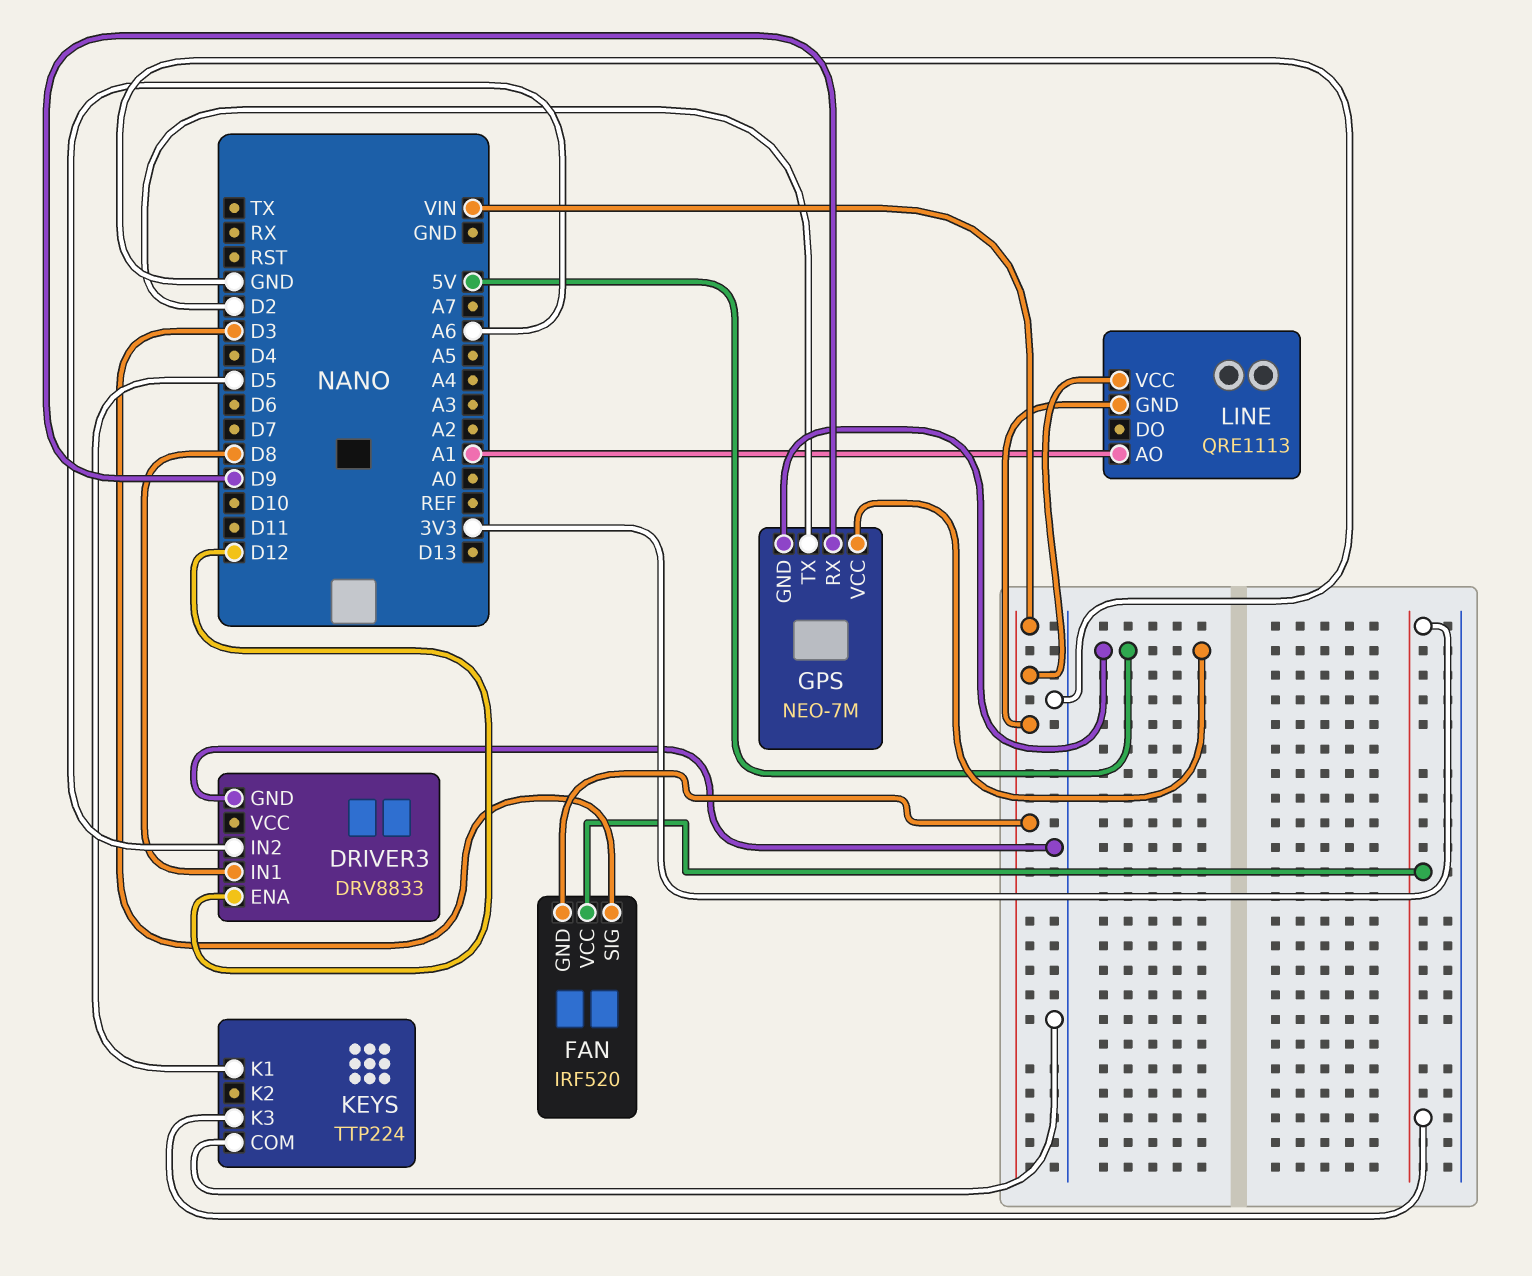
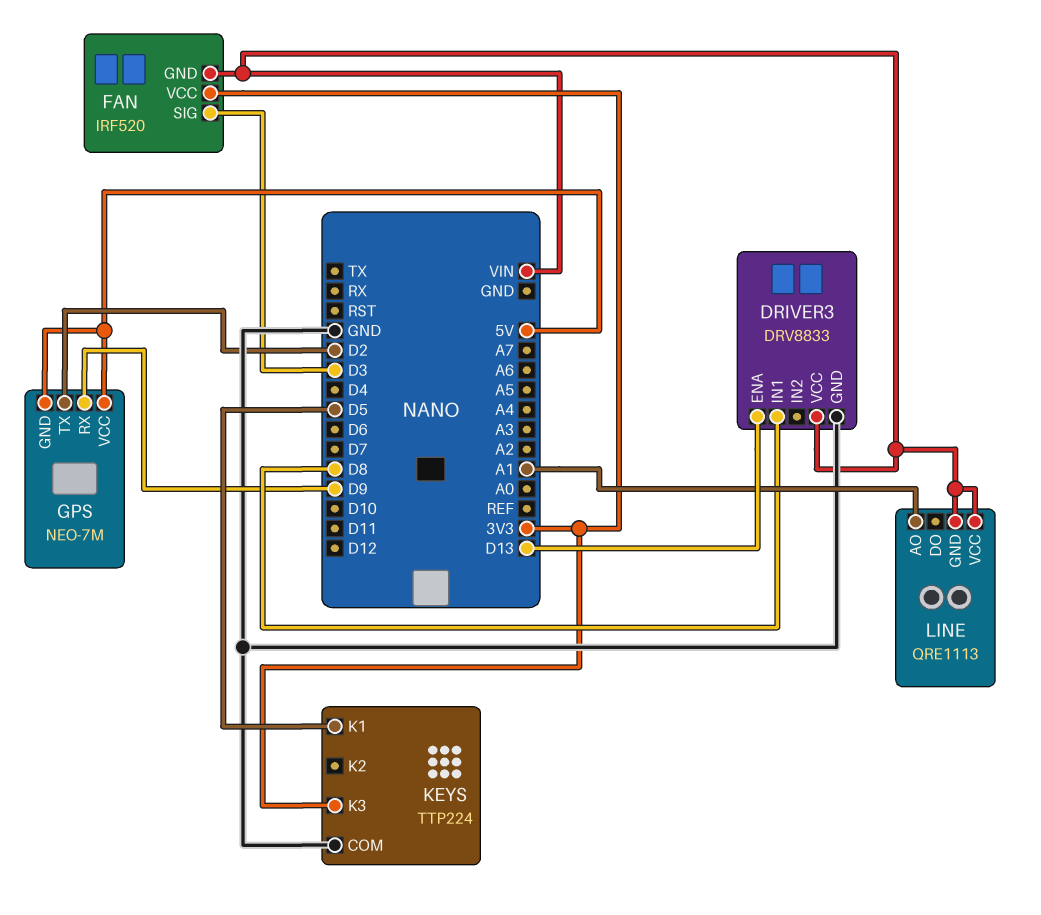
DRIVER3 pin ENA: D12 -> D13
DRIVER3 pin IN2: A6 -> none
DRIVER3 pin VCC: none -> VIN

